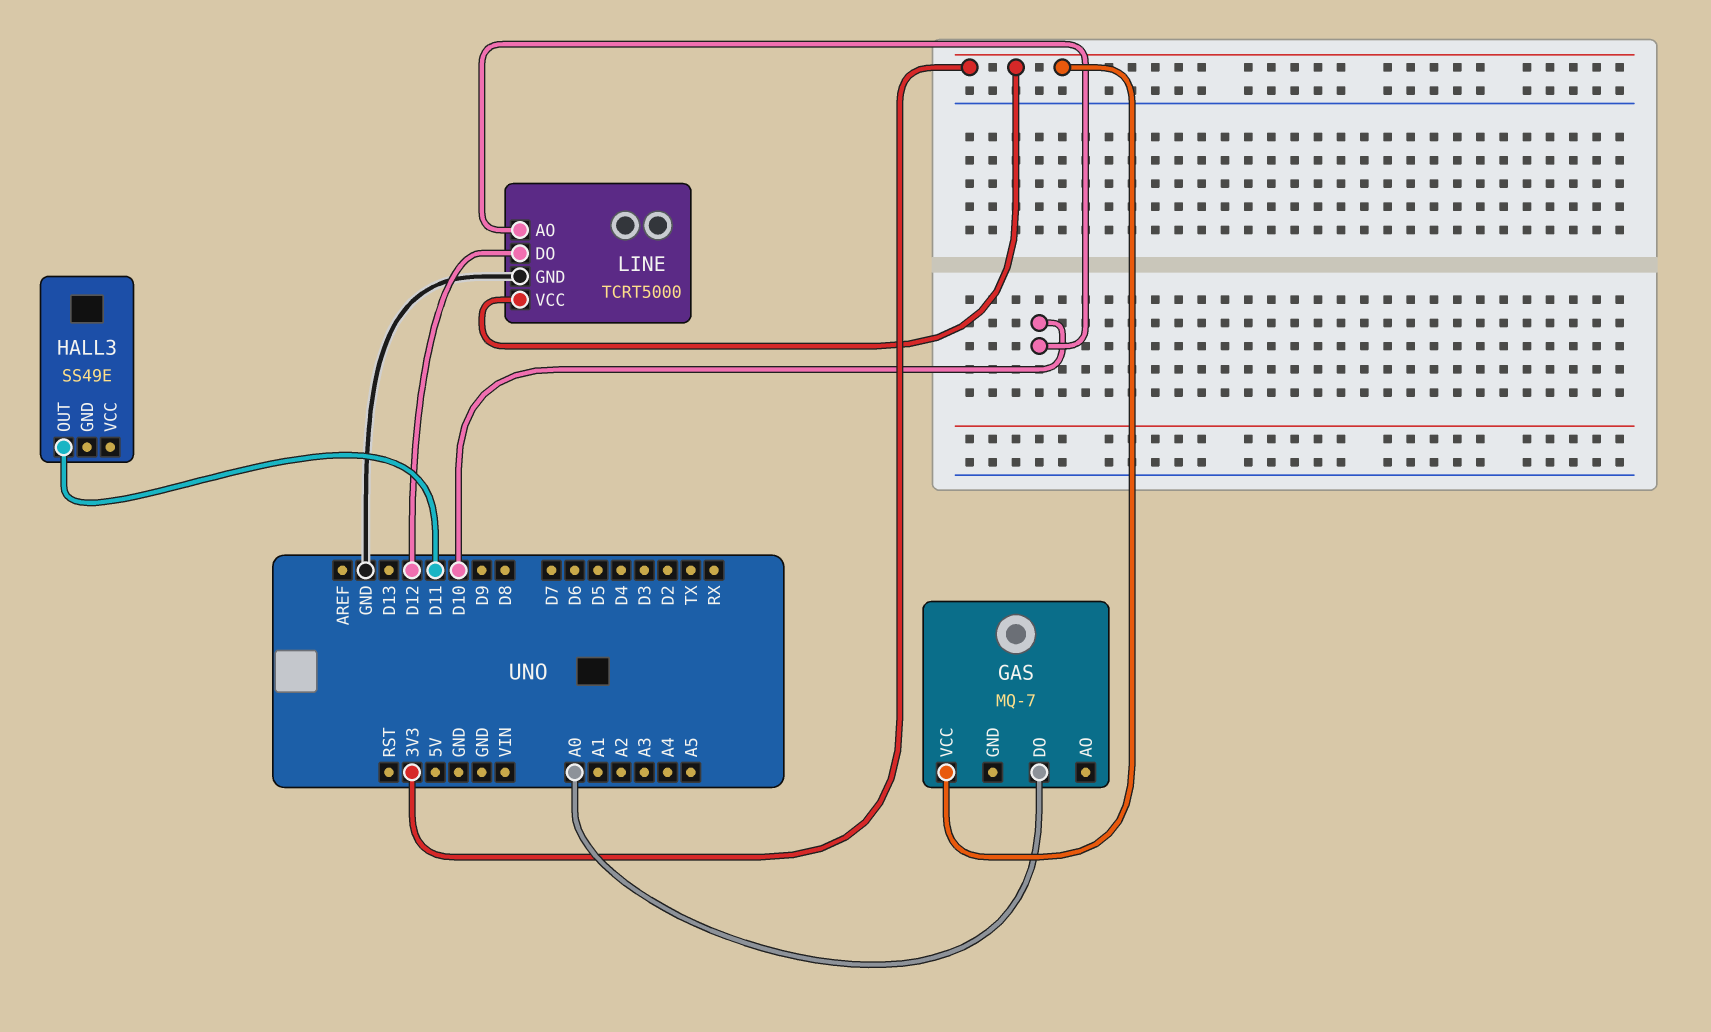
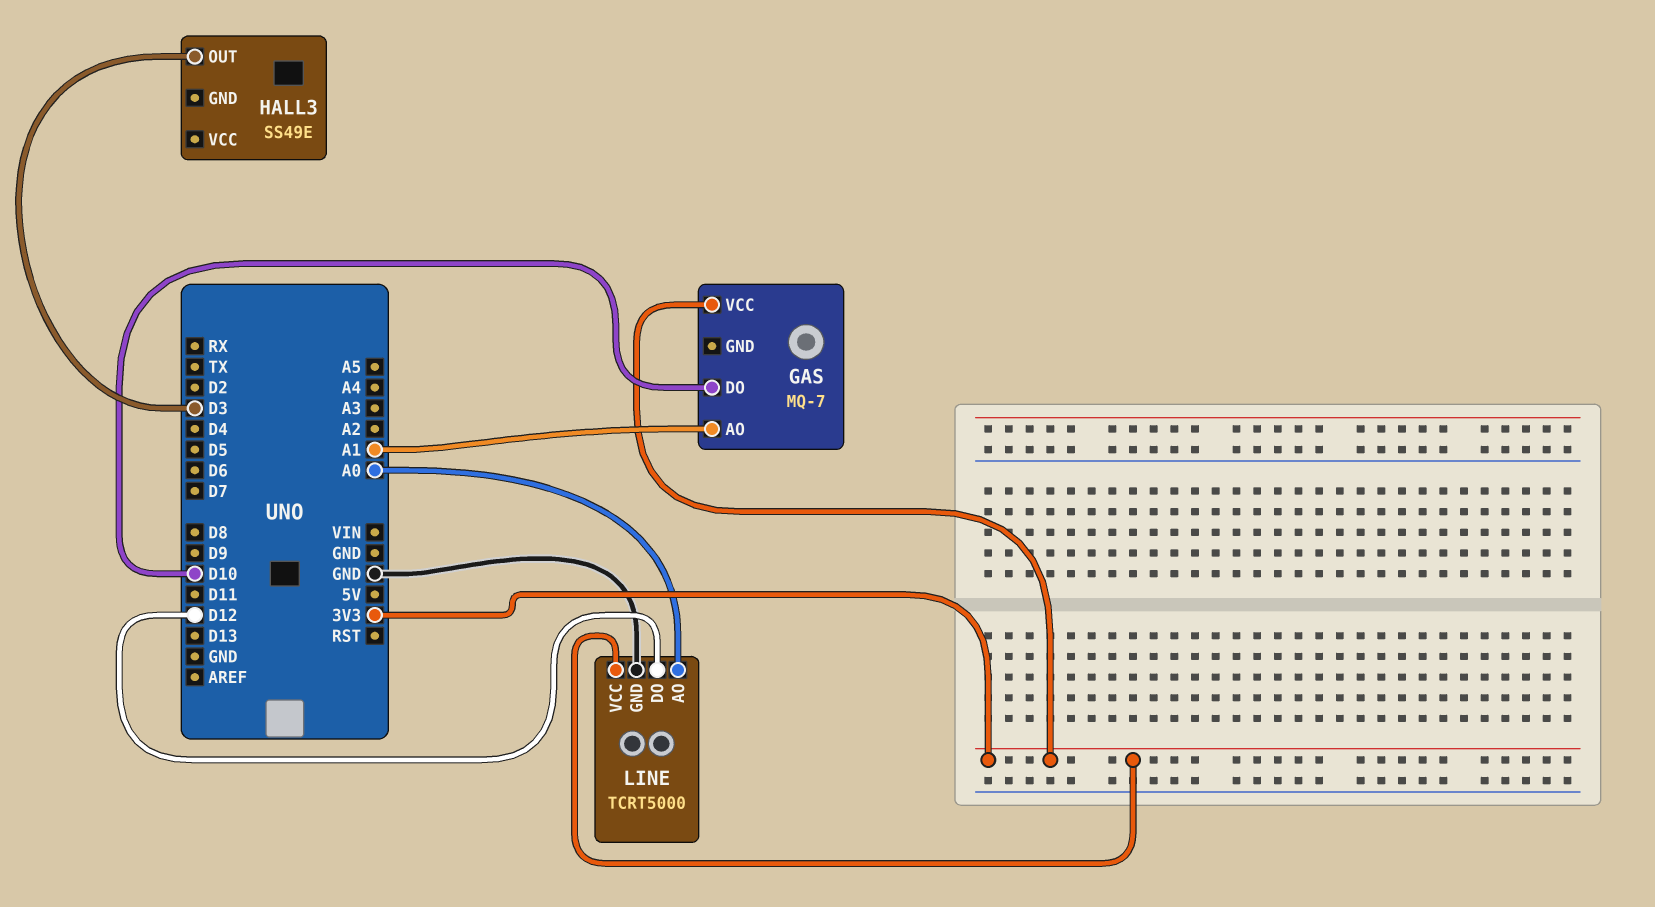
GAS pin AO: none -> A1
GAS pin DO: A0 -> D10
HALL3 pin OUT: D11 -> D3
LINE pin AO: D10 -> A0

